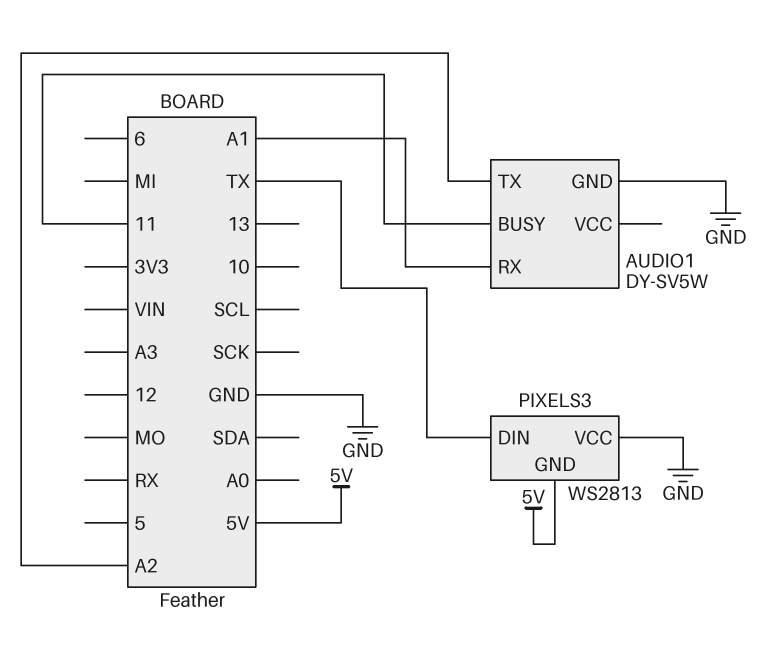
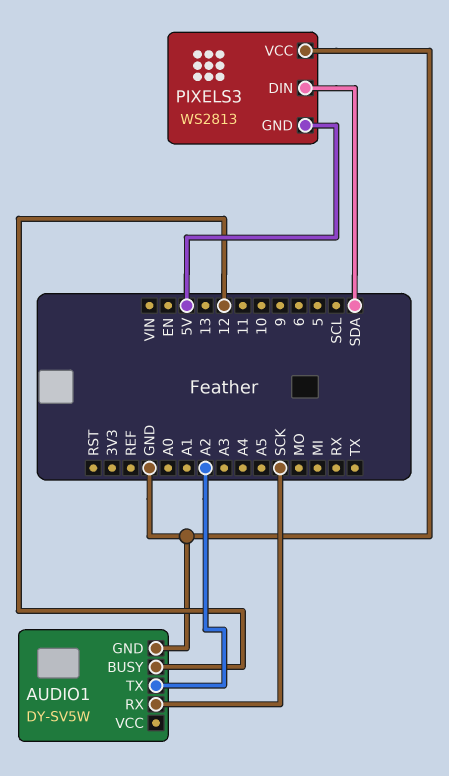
AUDIO1 pin BUSY: 11 -> 12
AUDIO1 pin RX: A1 -> SCK
PIXELS3 pin DIN: TX -> SDA

